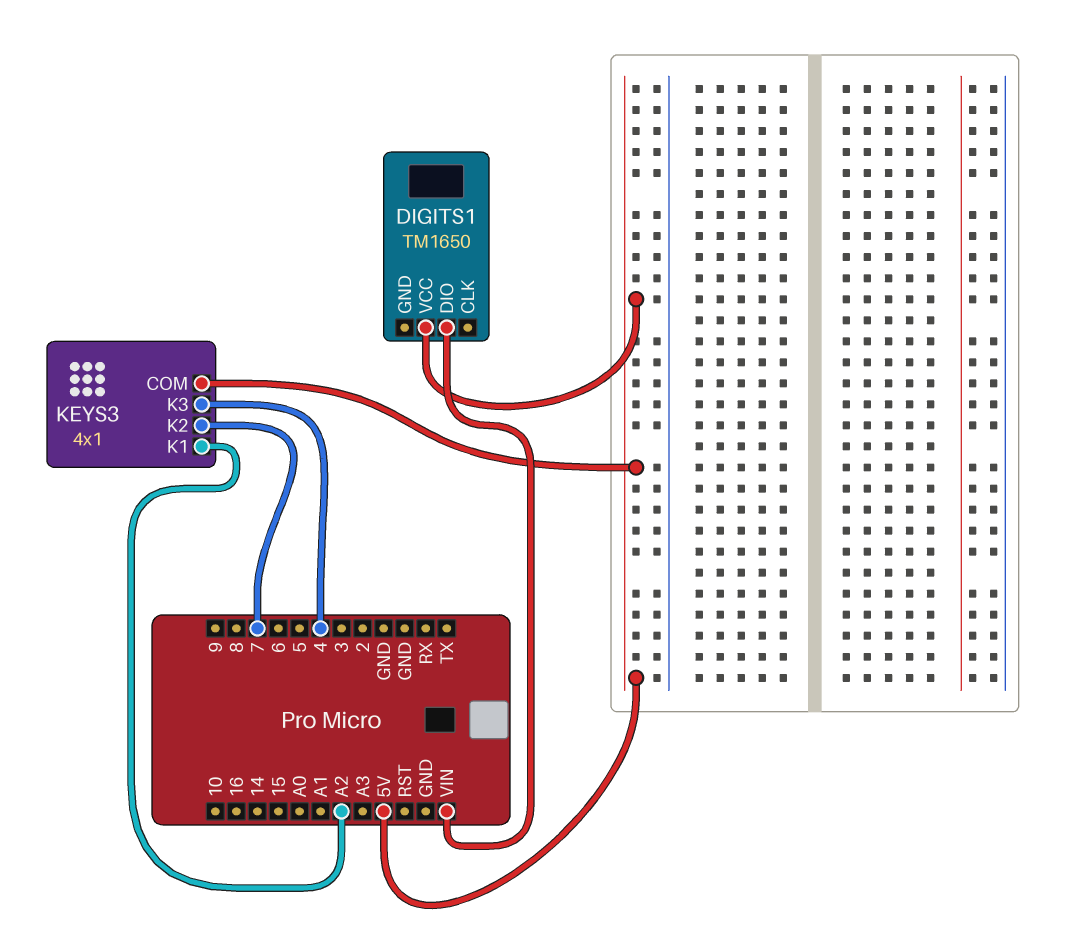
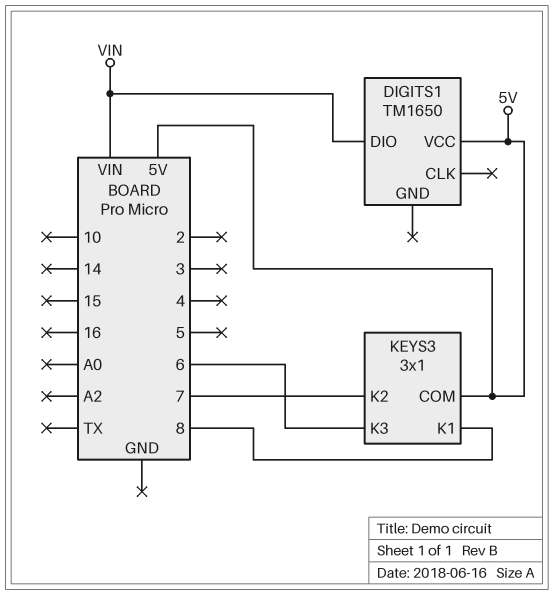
KEYS3: 4x1 -> 3x1
KEYS3 pin K1: A2 -> 8
KEYS3 pin K3: 4 -> 6

